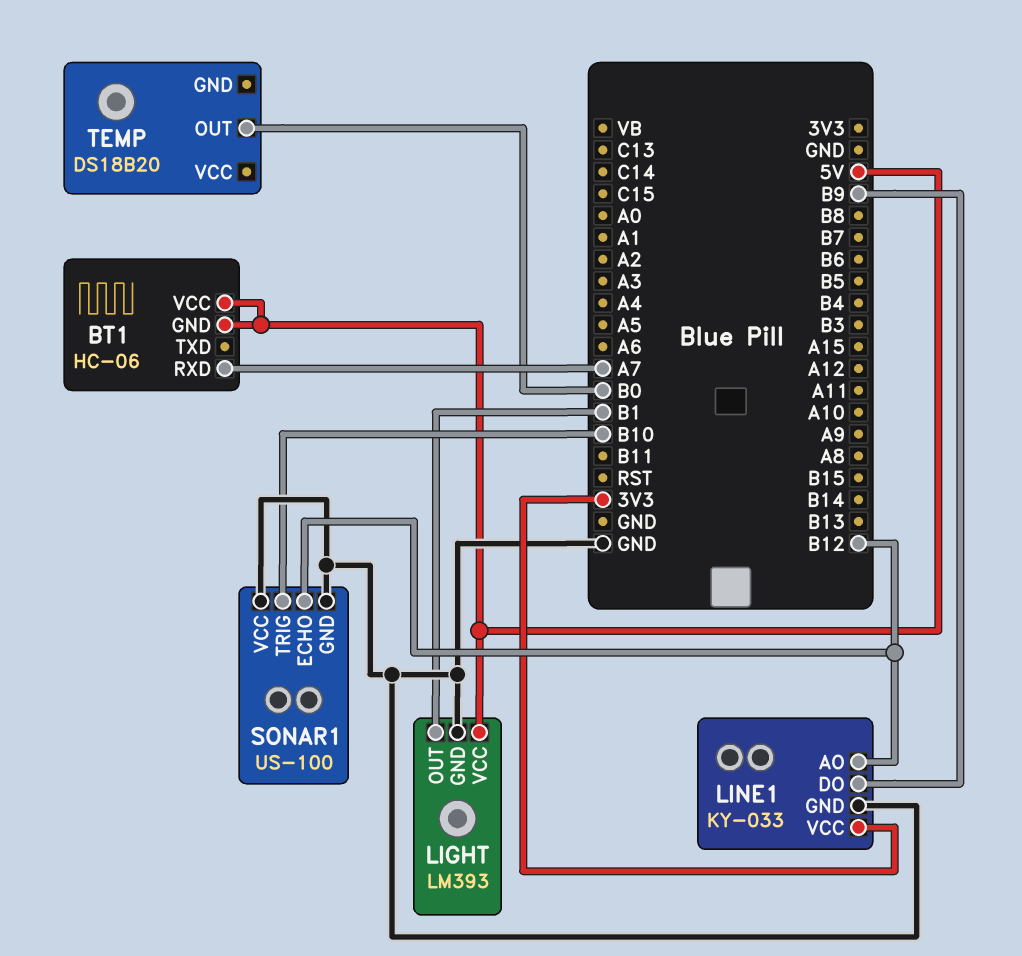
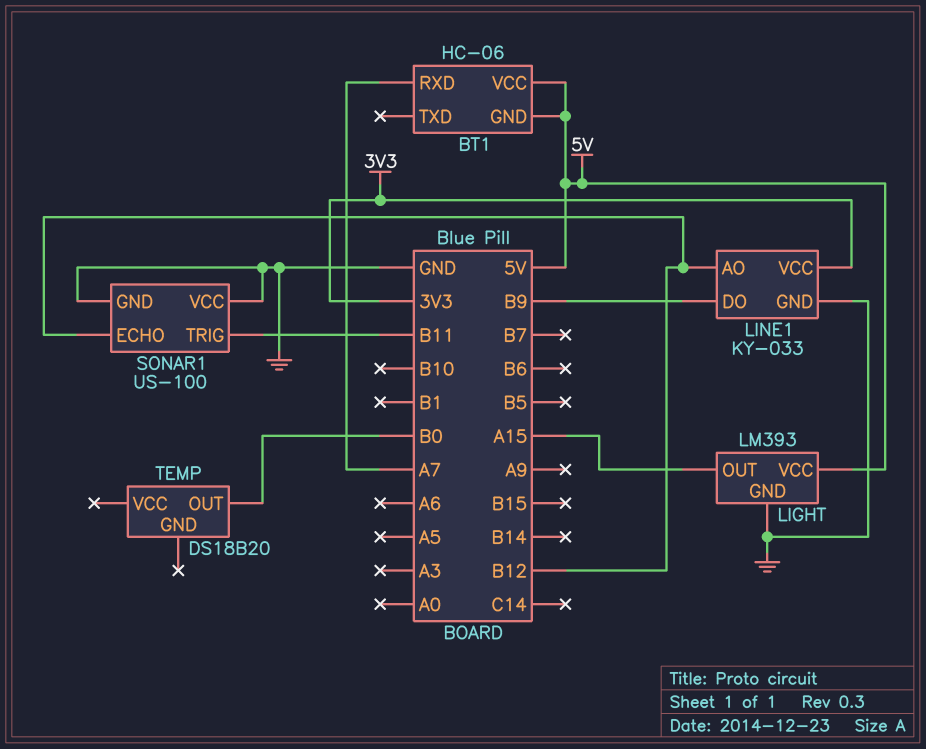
LIGHT pin OUT: B1 -> A15
SONAR1 pin TRIG: B10 -> B11

